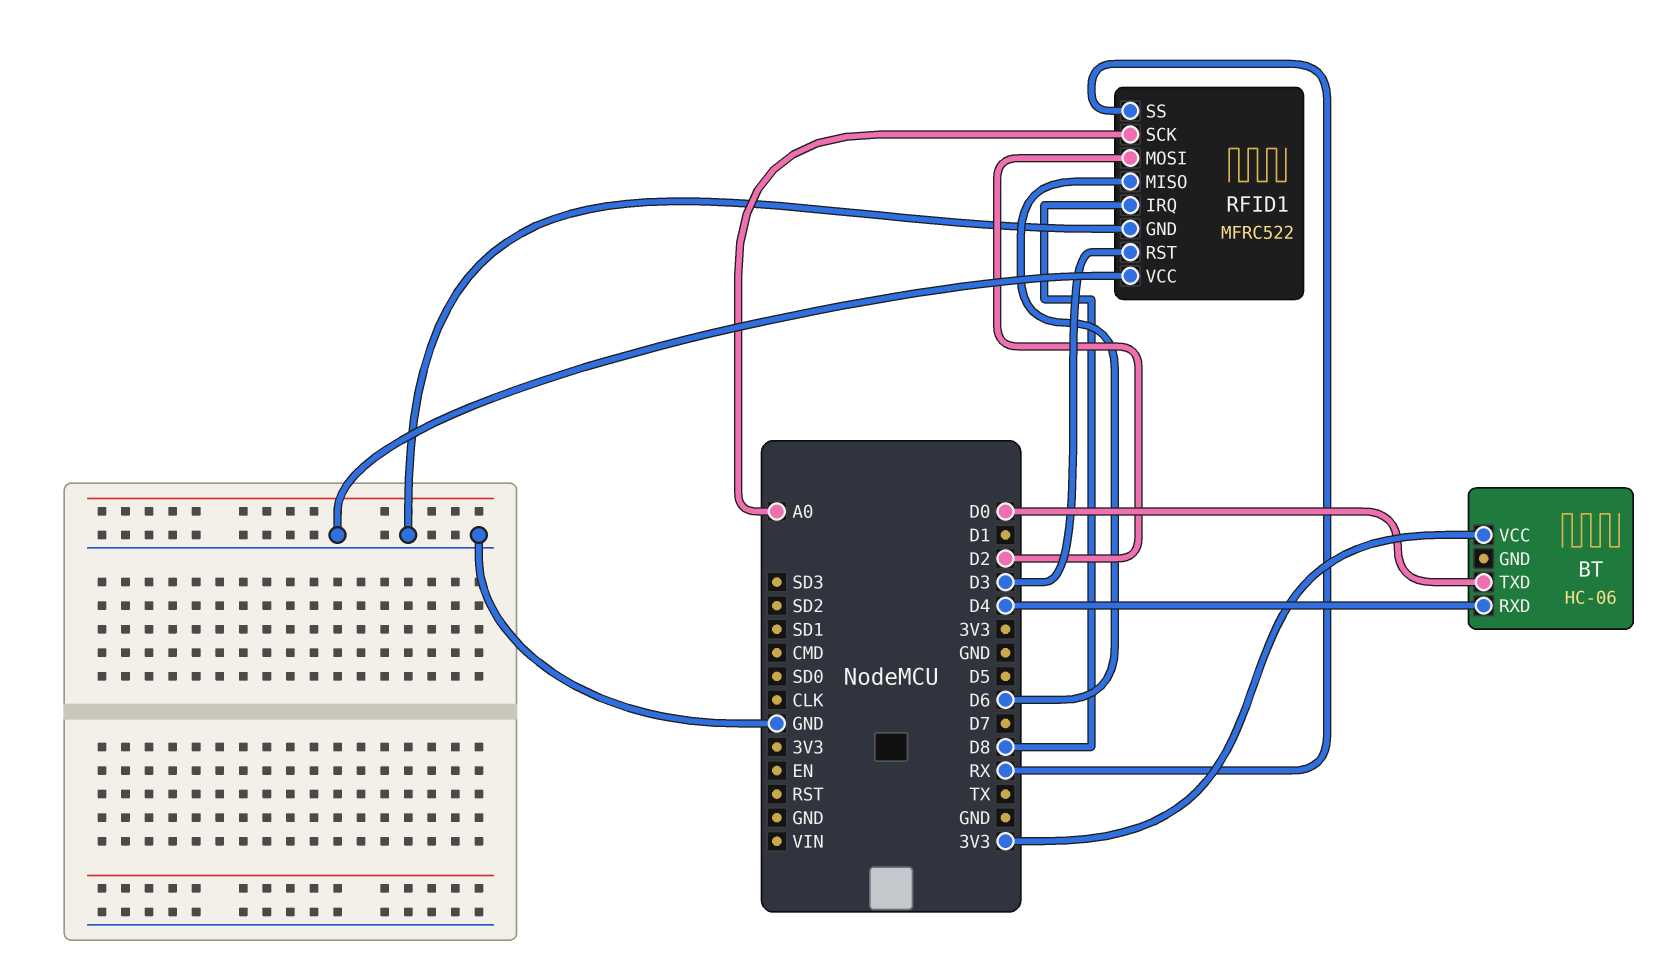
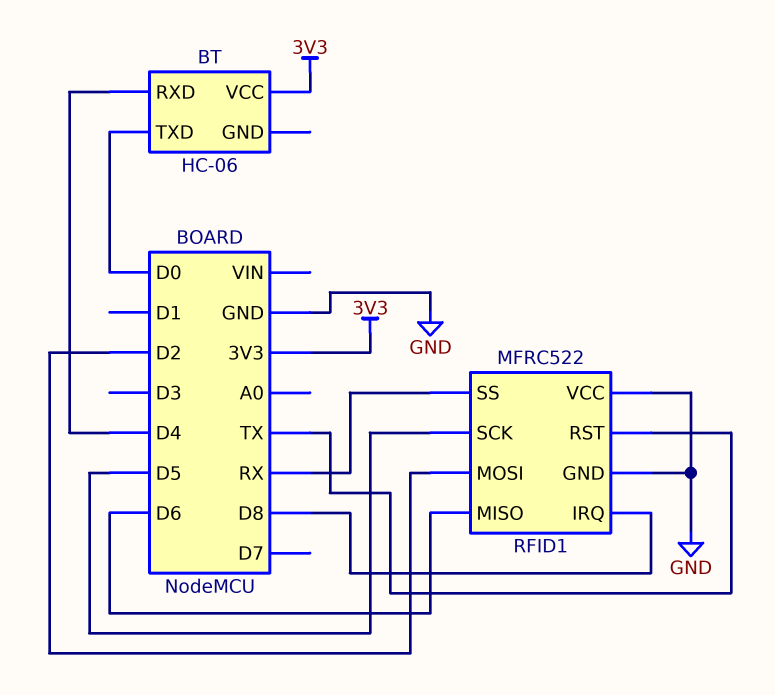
RFID1 pin RST: D3 -> TX
RFID1 pin SCK: A0 -> D5

